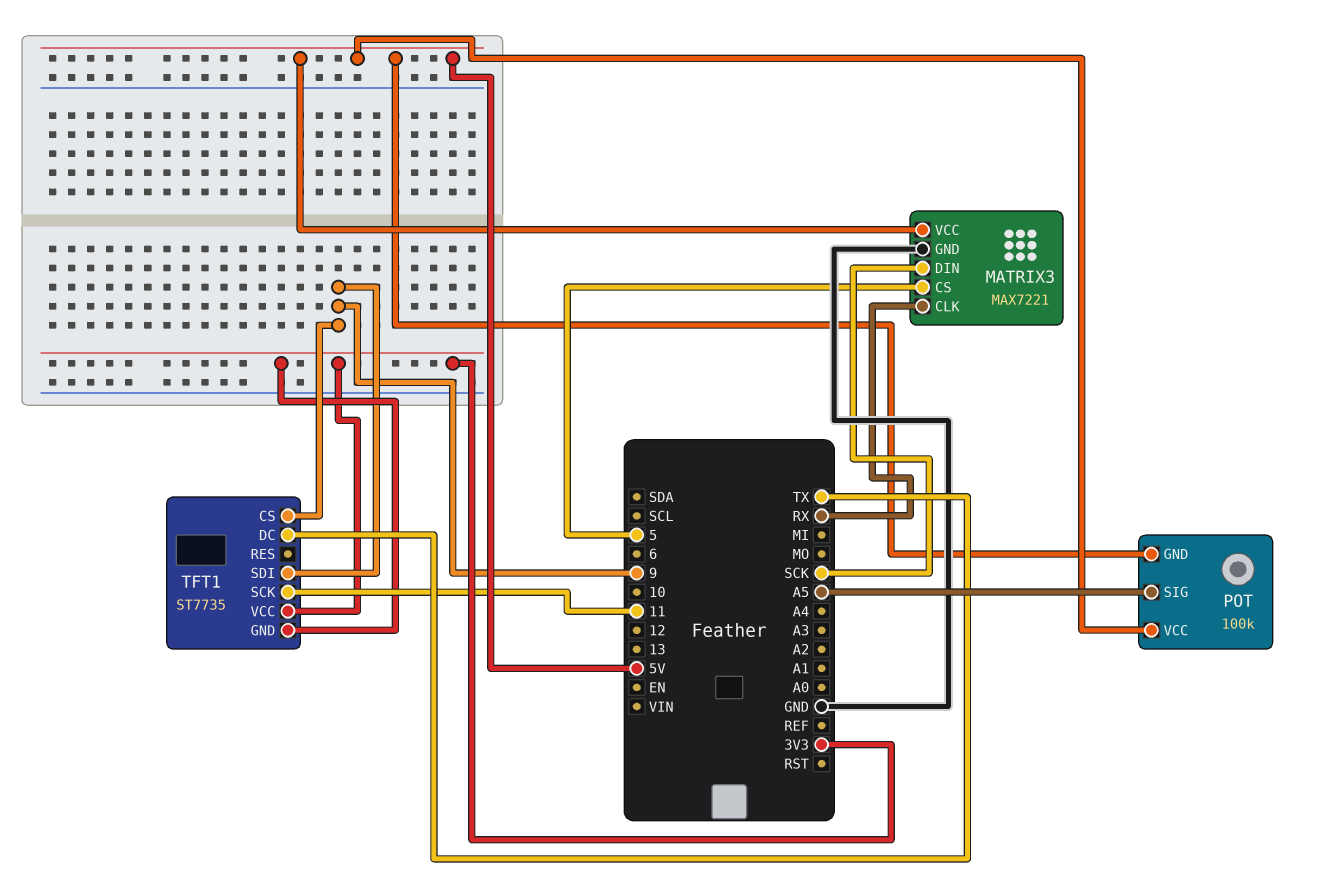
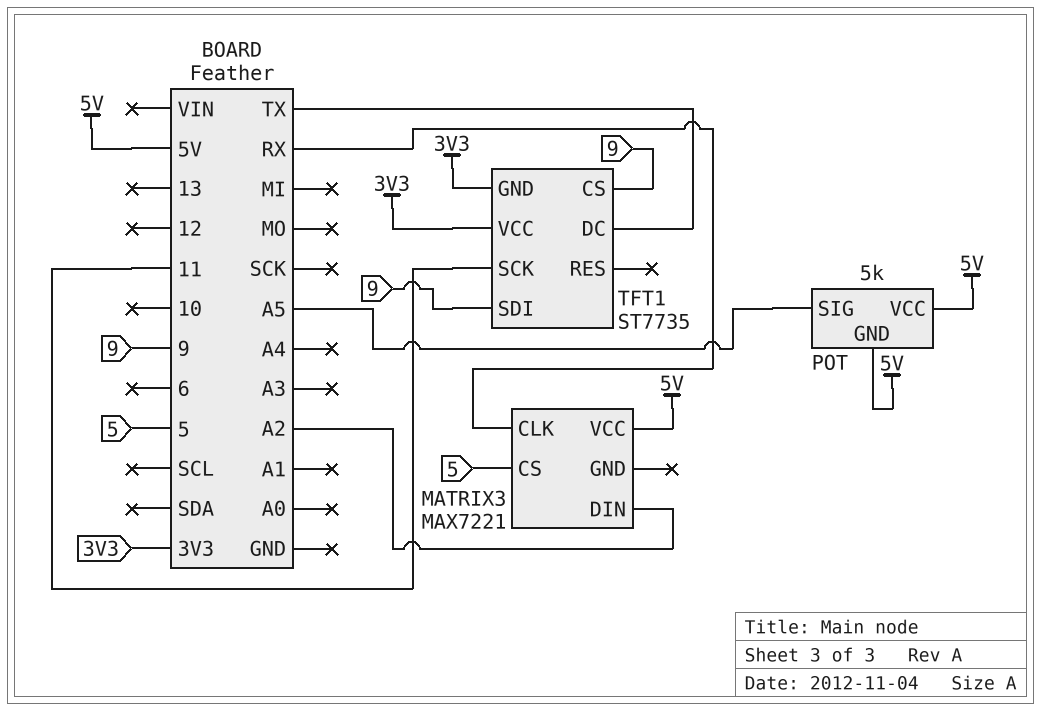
MATRIX3 pin DIN: SCK -> A2
MATRIX3 pin GND: GND -> none
POT: 100k -> 5k

